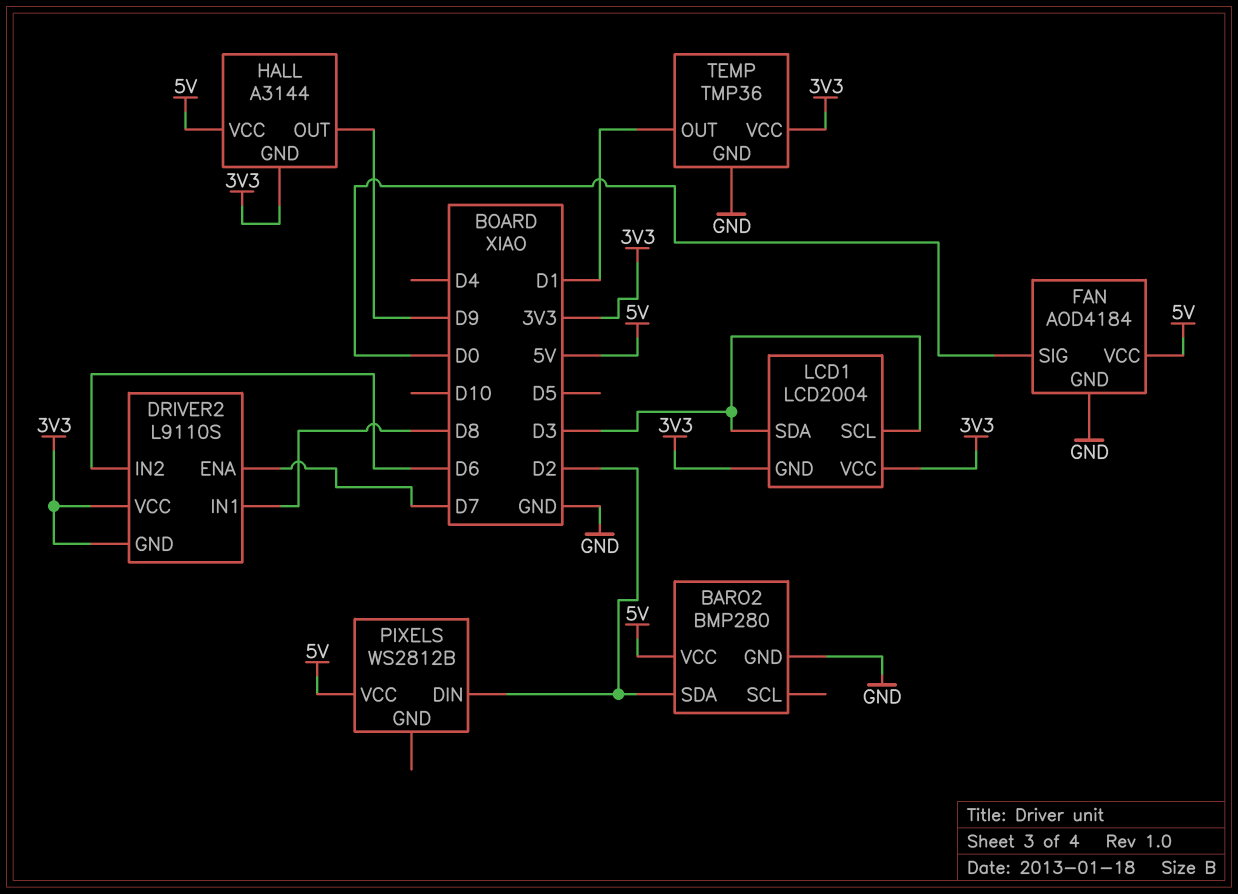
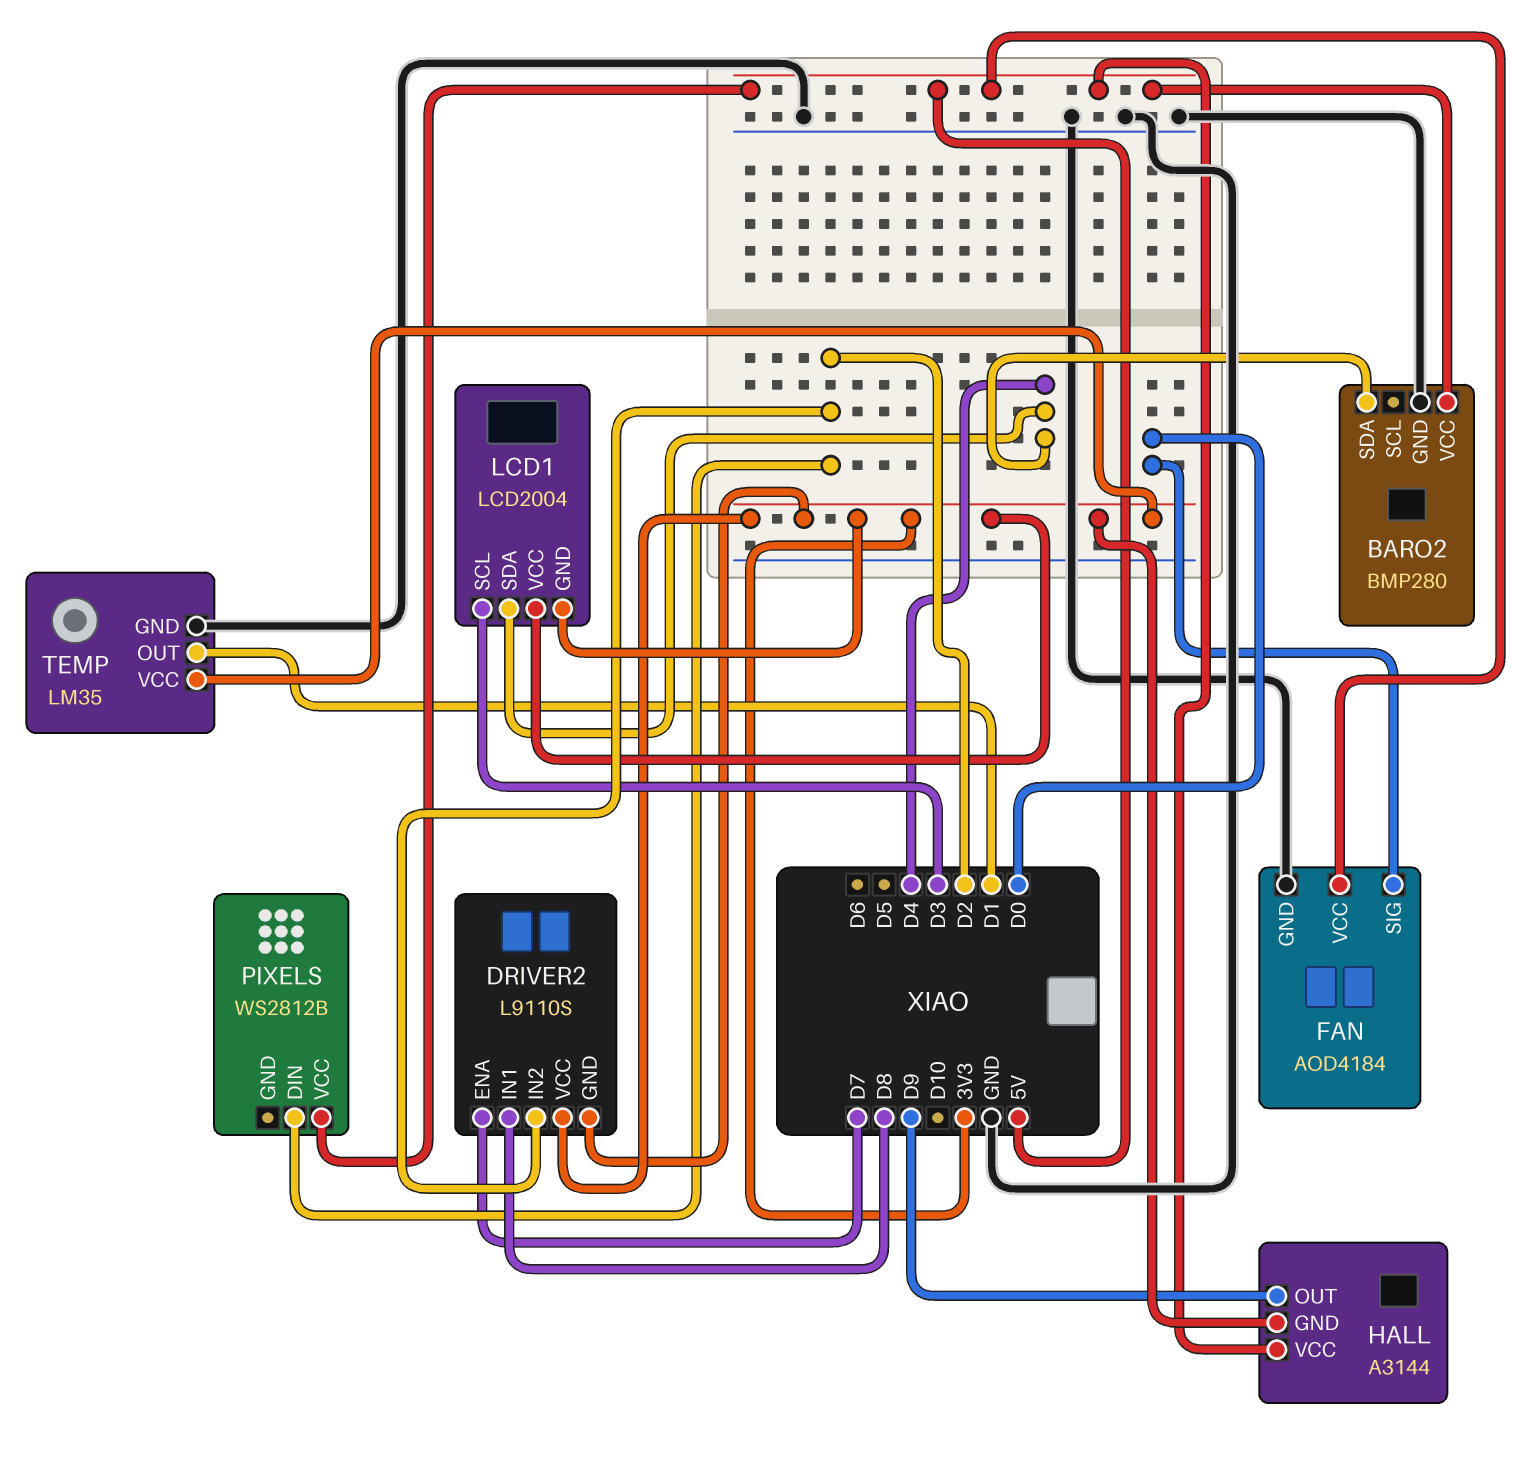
BARO2 pin SDA: D2 -> D4
DRIVER2 pin IN2: D6 -> D2
LCD1 pin SDA: D3 -> D4
TEMP: TMP36 -> LM35

